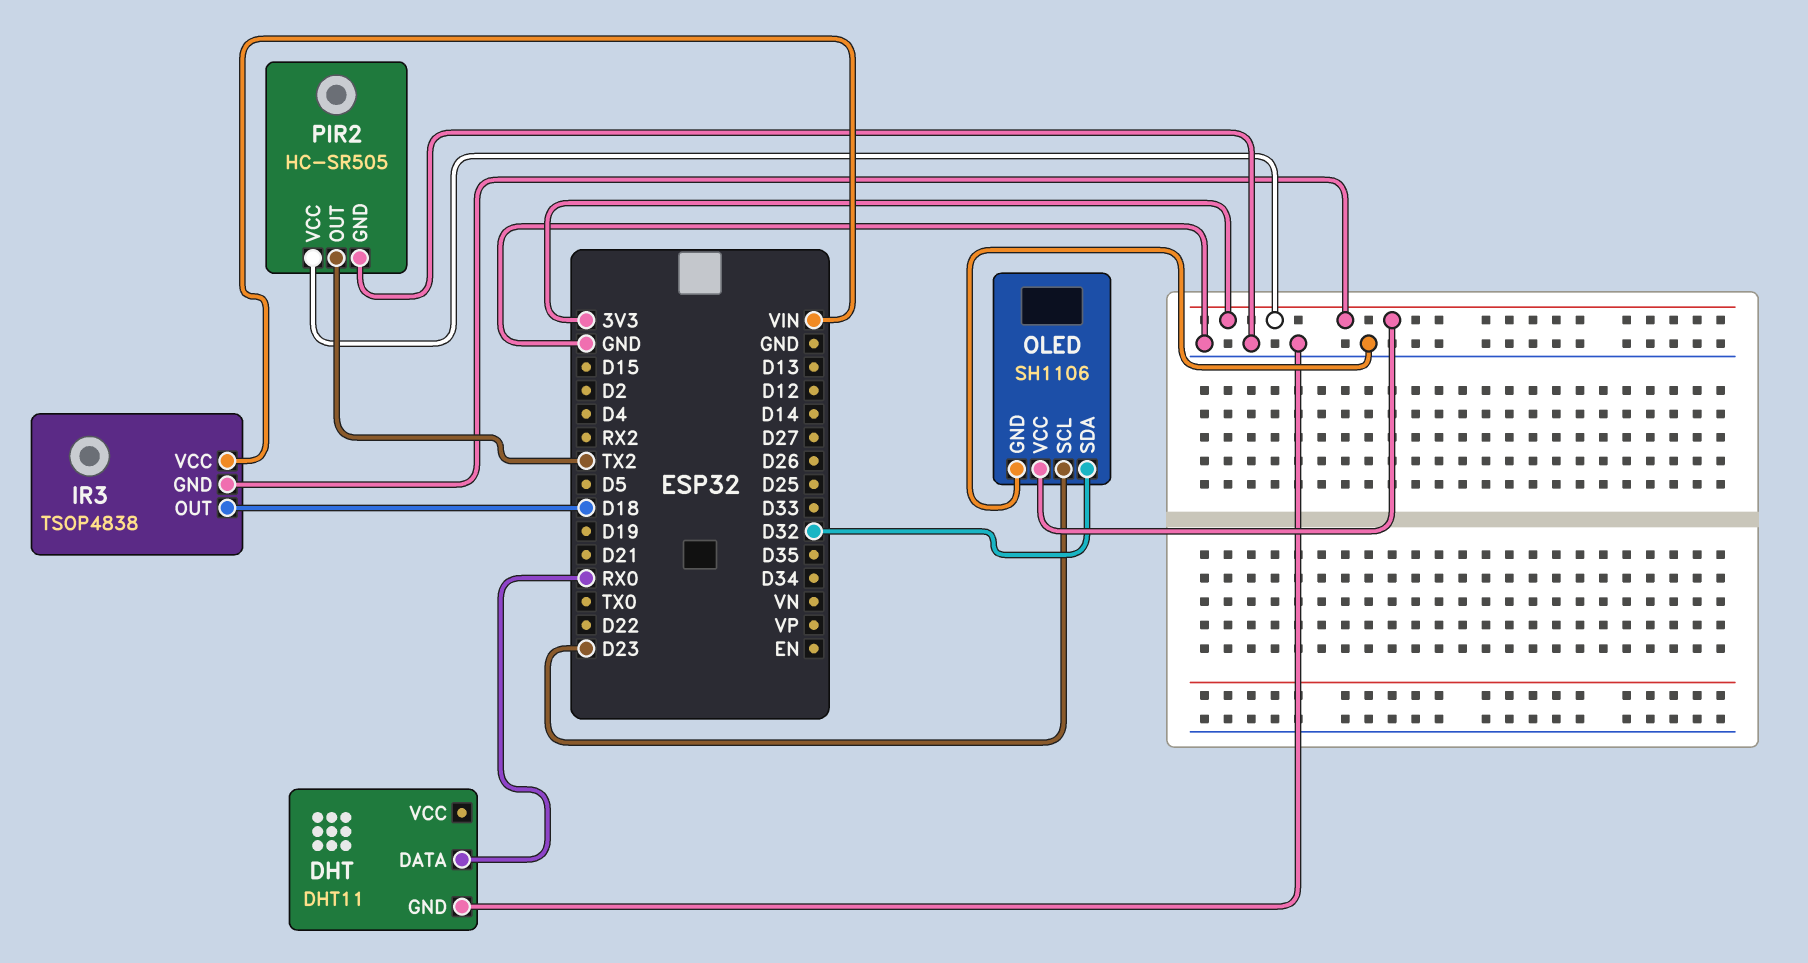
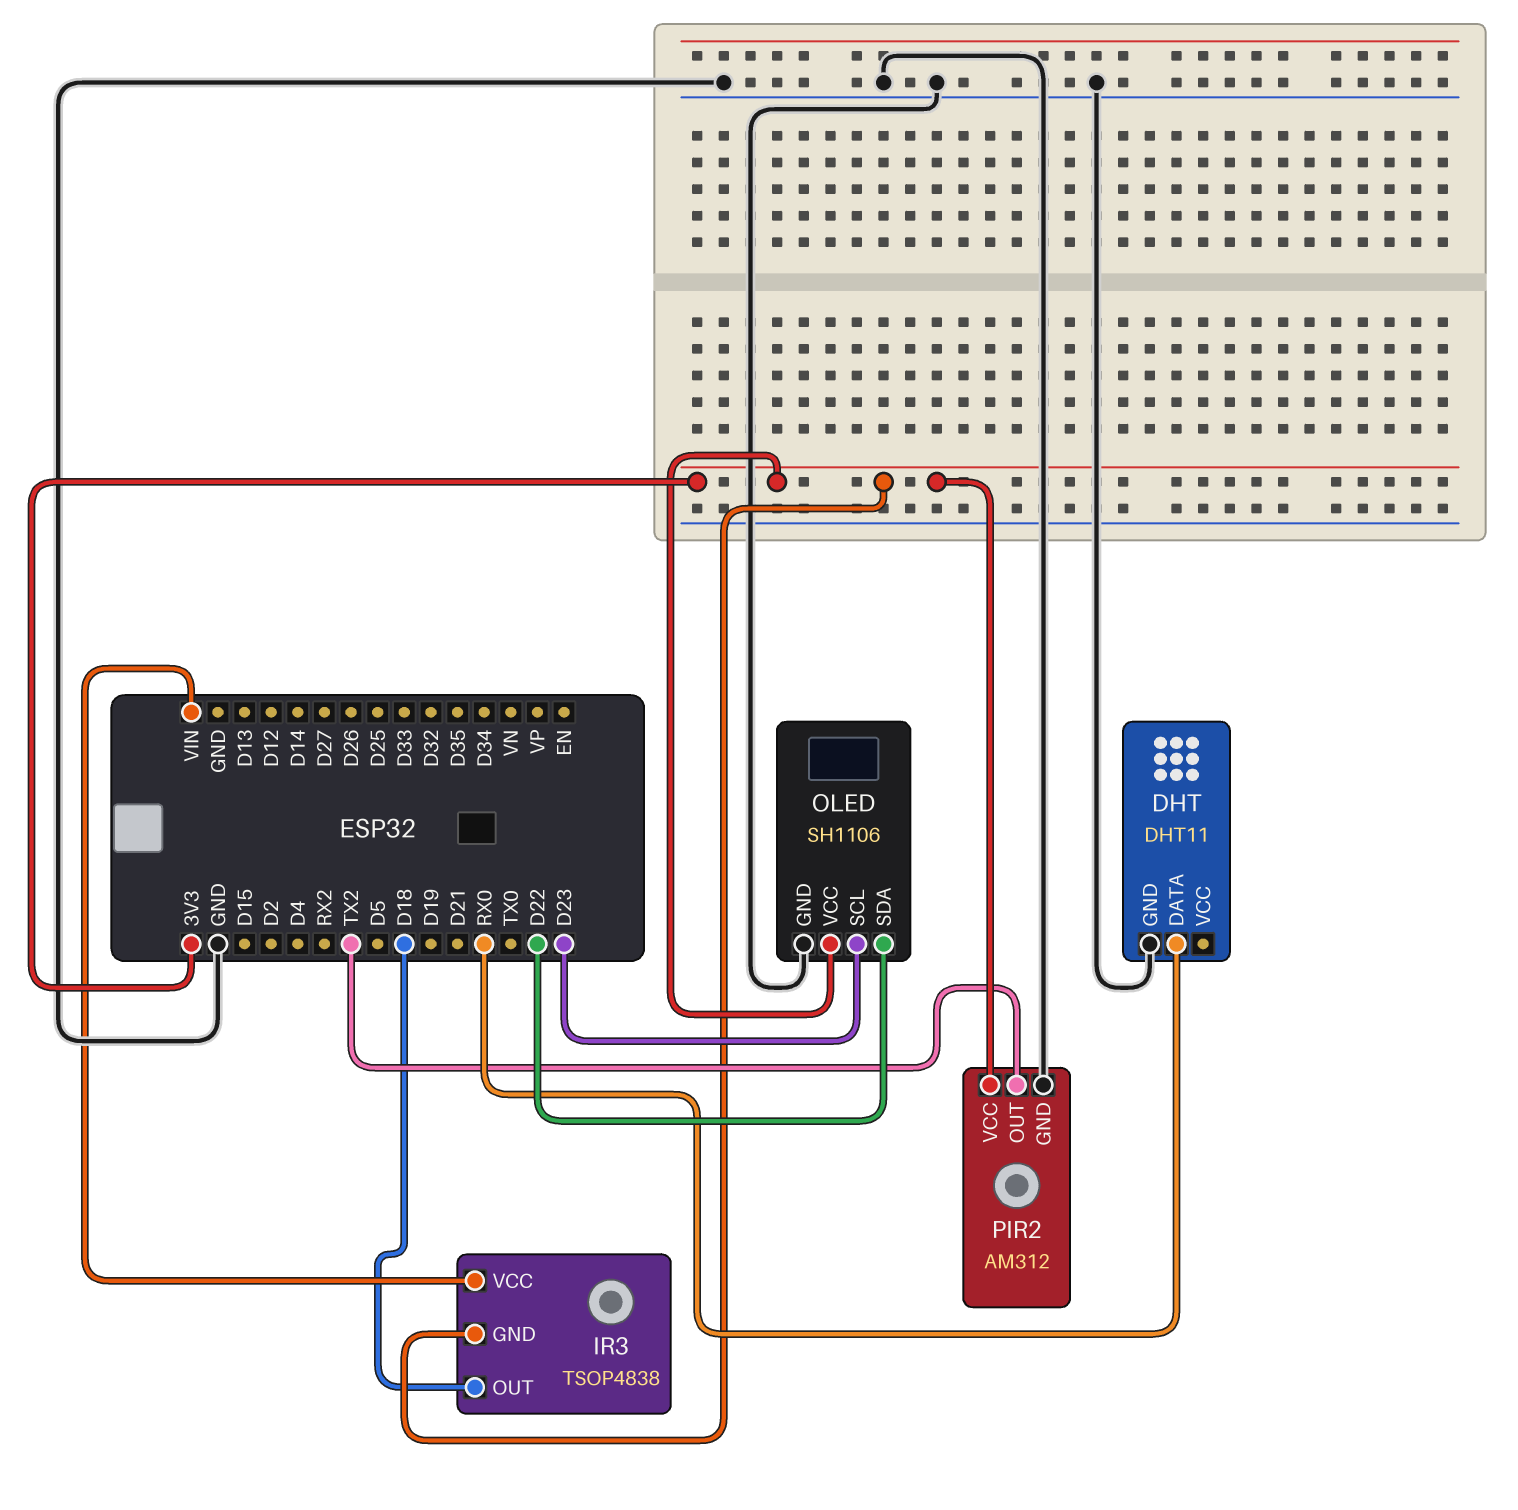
OLED pin SDA: D32 -> D22
PIR2: HC-SR505 -> AM312

